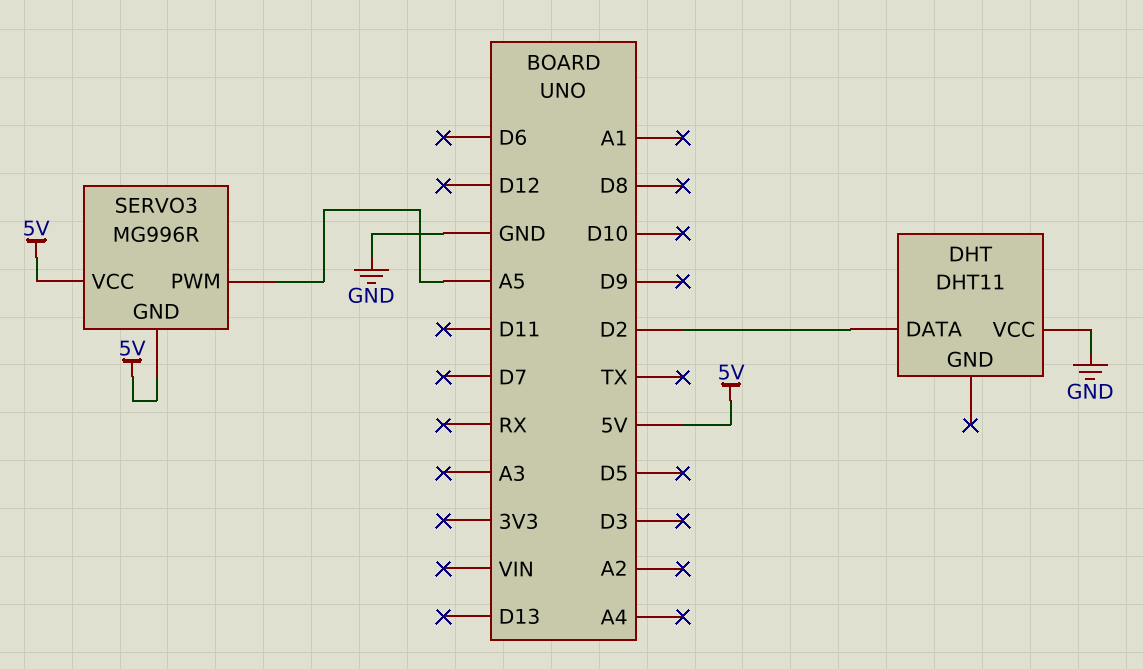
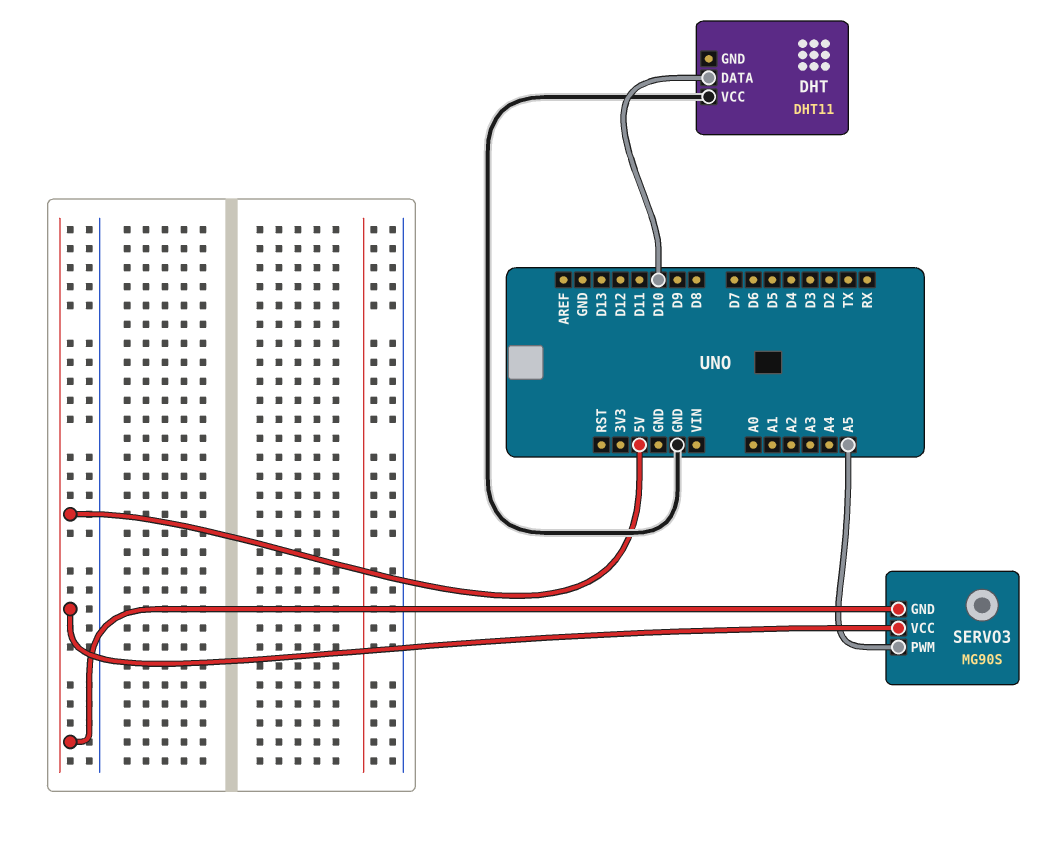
DHT pin DATA: D2 -> D10
SERVO3: MG996R -> MG90S

